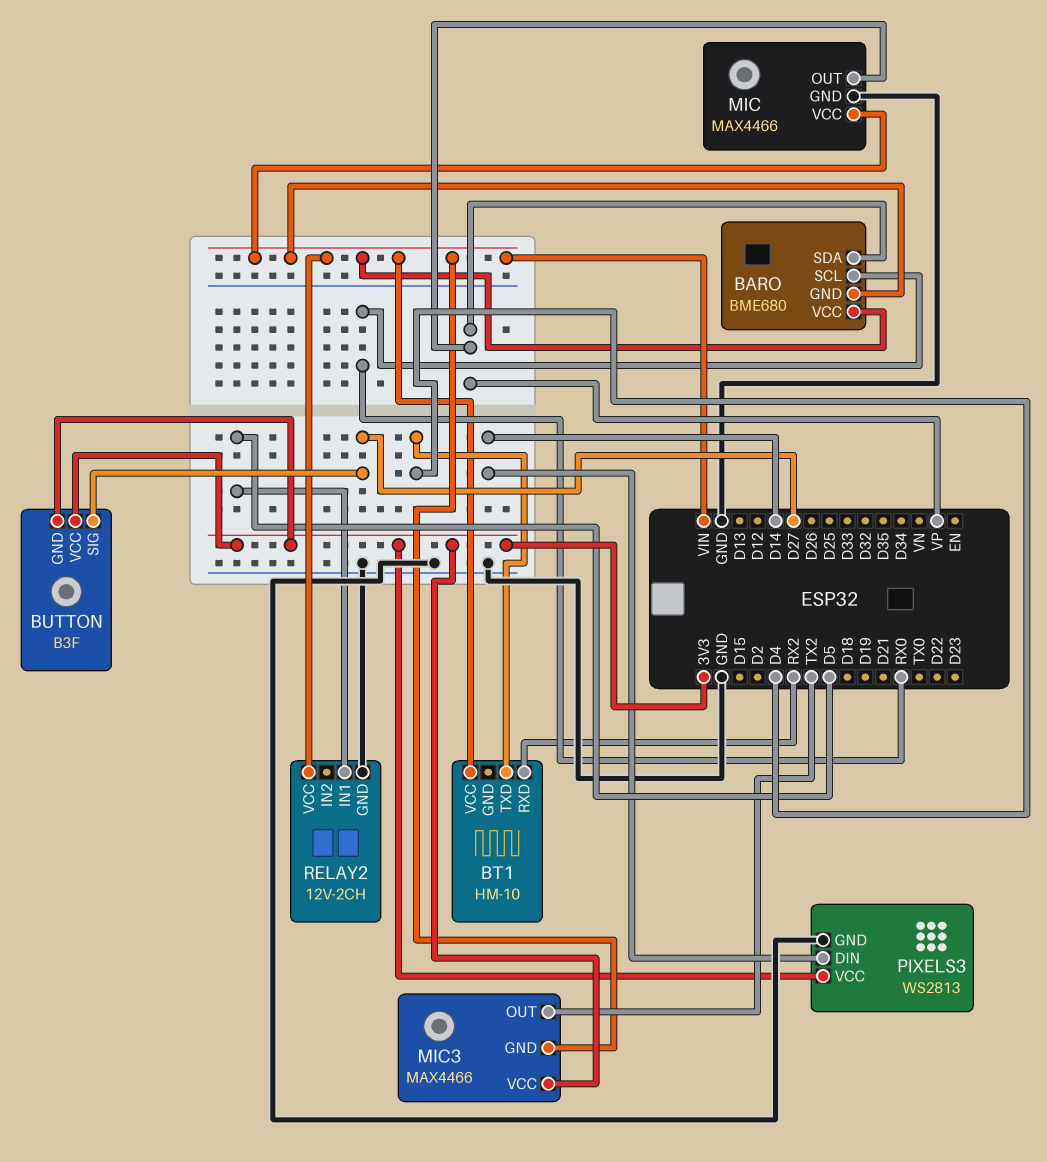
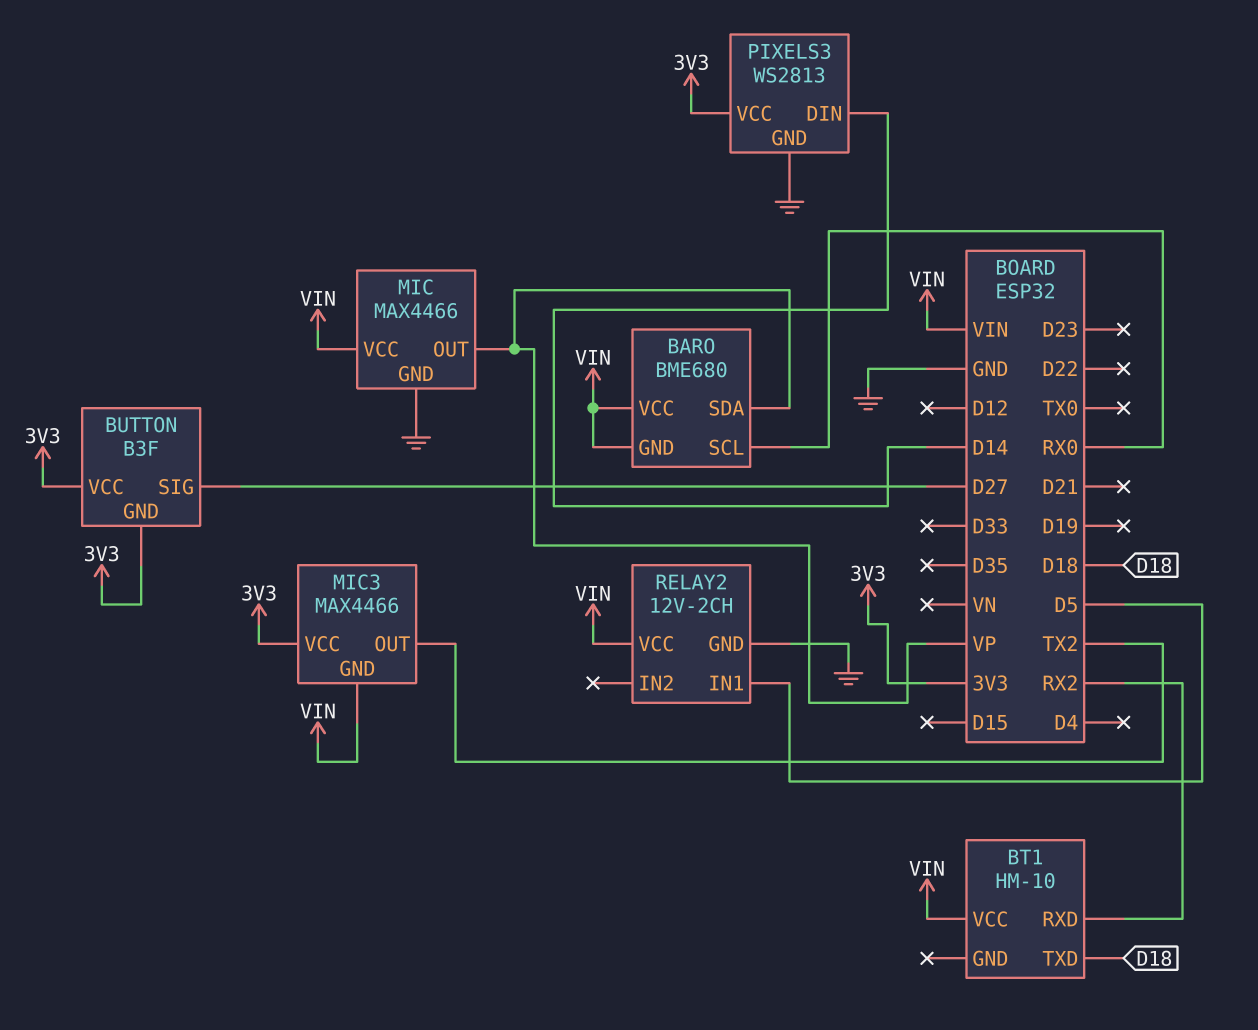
BT1 pin TXD: D4 -> D18

